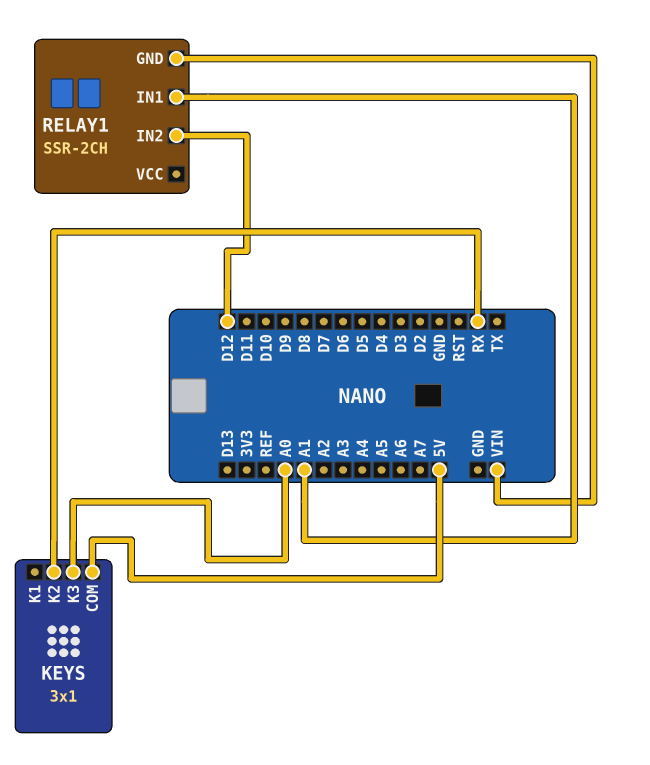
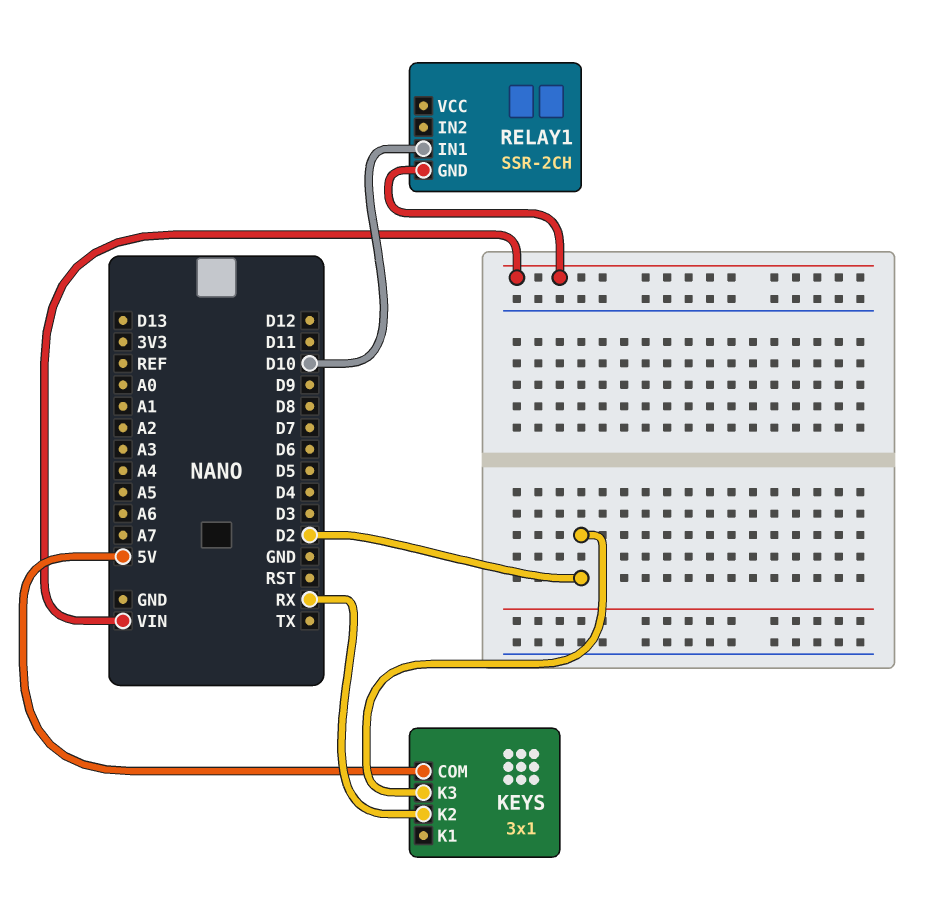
KEYS pin K3: A0 -> D2
RELAY1 pin IN1: A1 -> D10
RELAY1 pin IN2: D12 -> none

